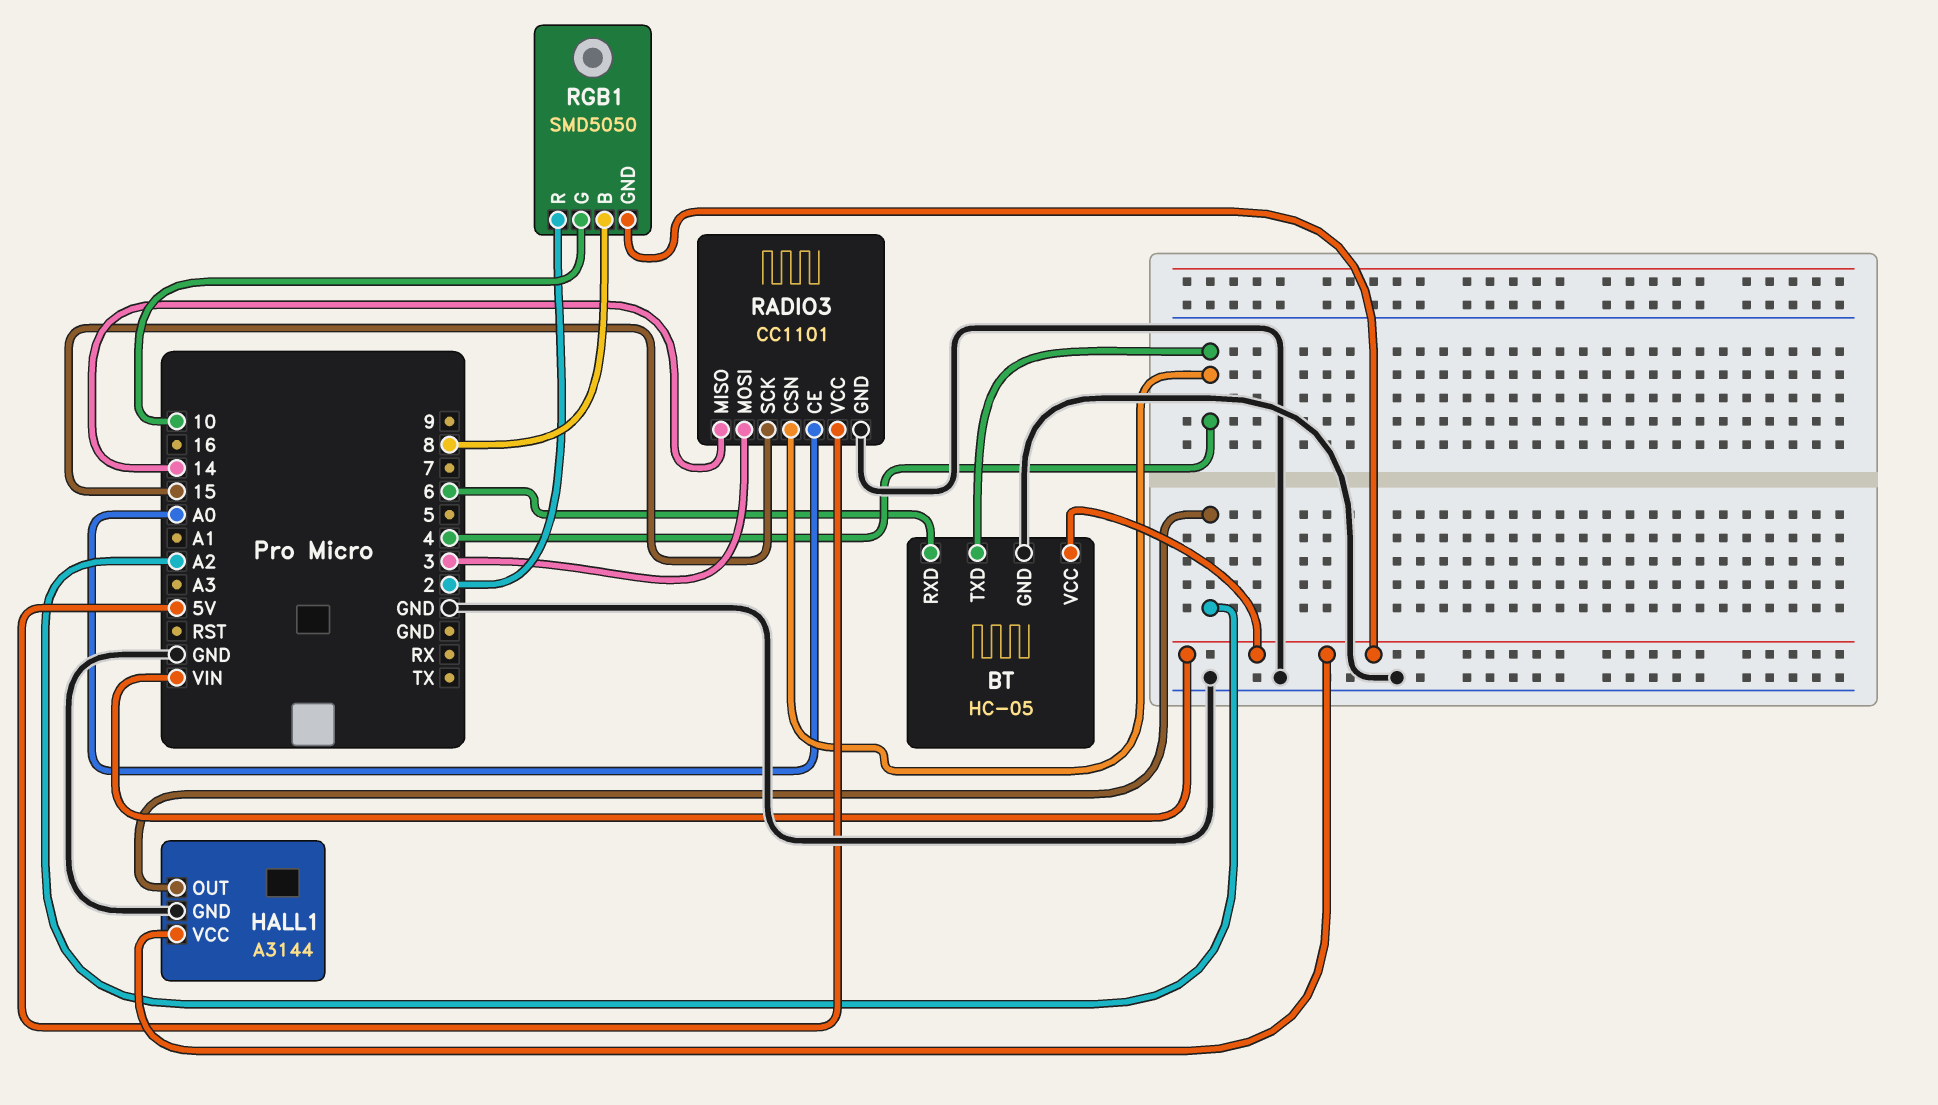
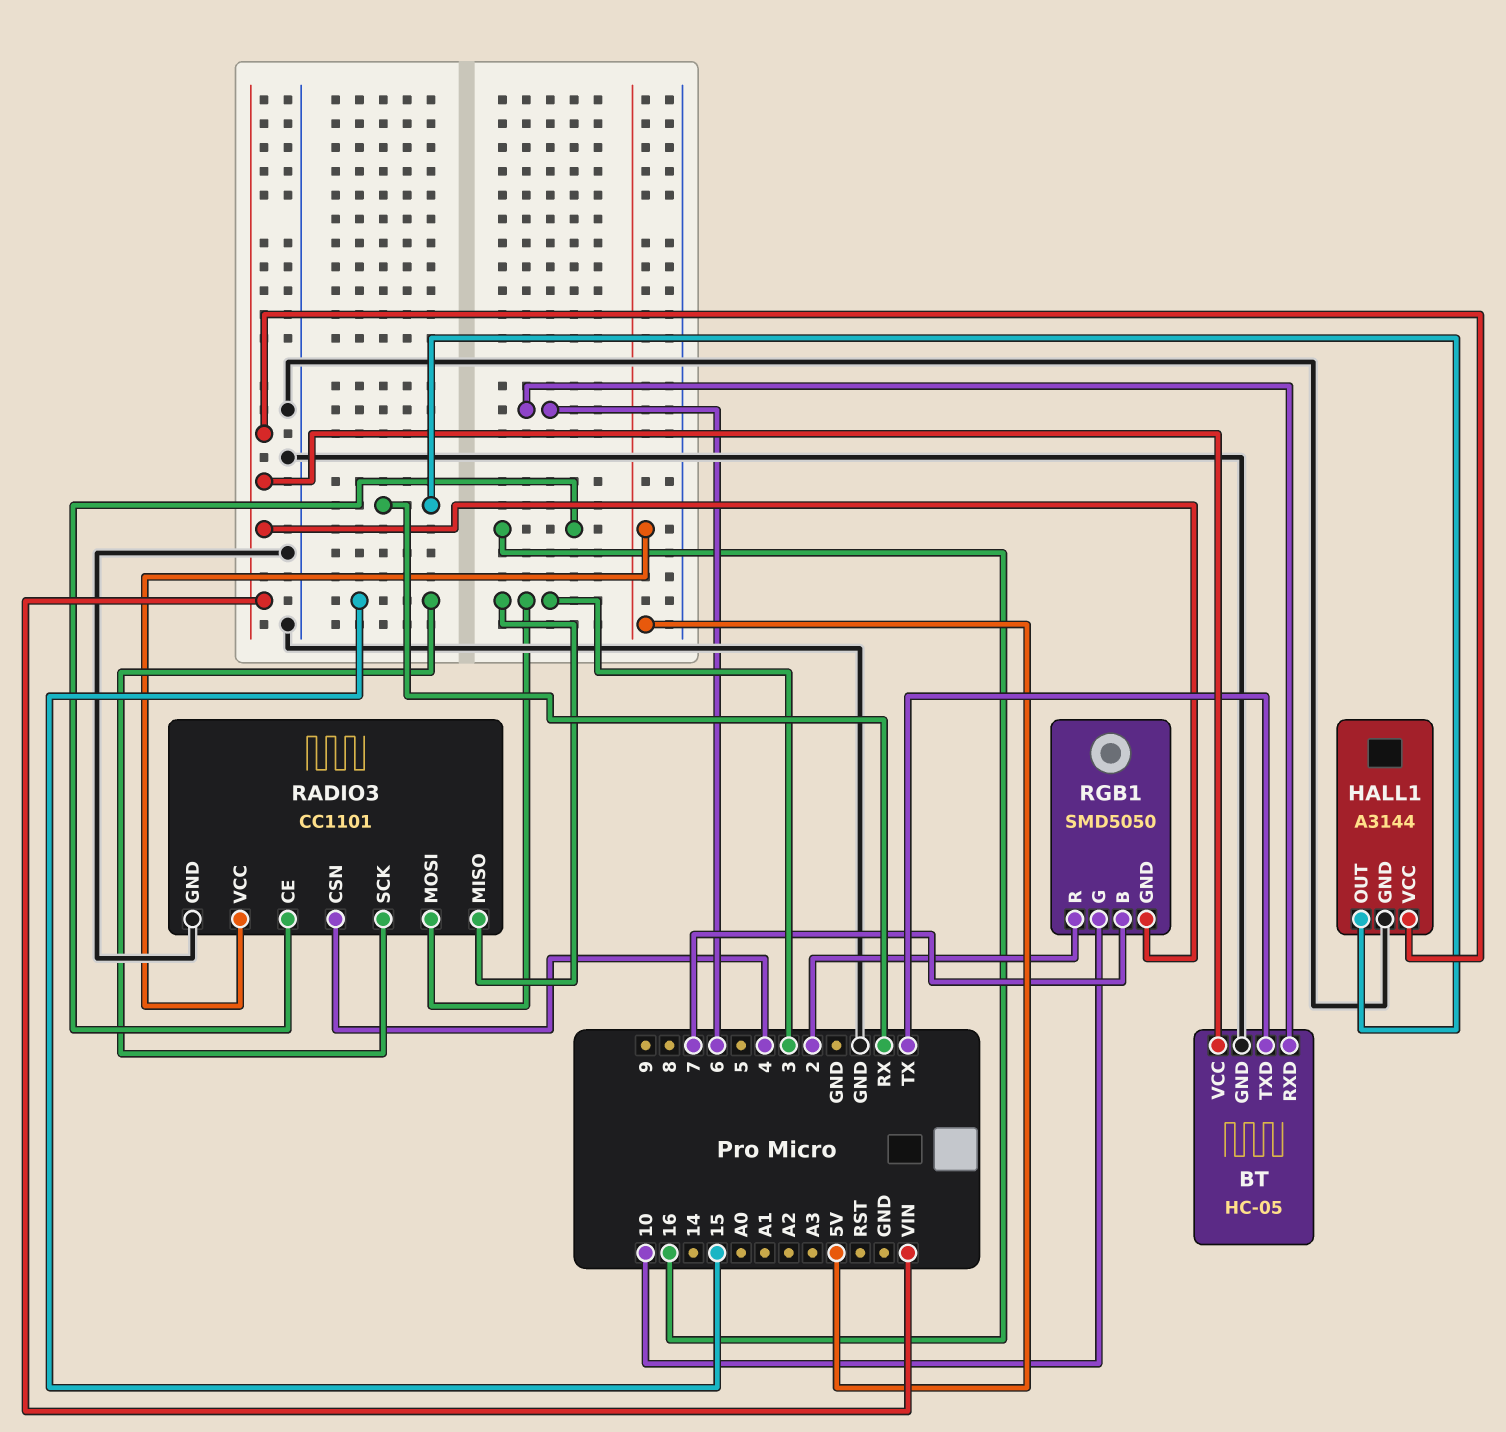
BT pin TXD: 4 -> TX
HALL1 pin OUT: A2 -> RX
RADIO3 pin CE: A0 -> 16
RADIO3 pin MISO: 14 -> 3
RGB1 pin B: 8 -> 7

